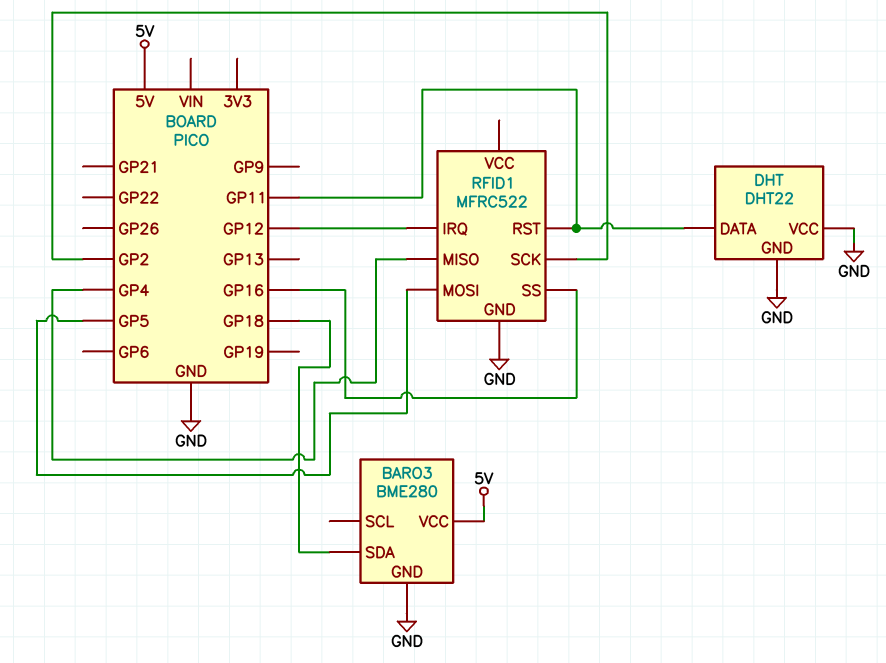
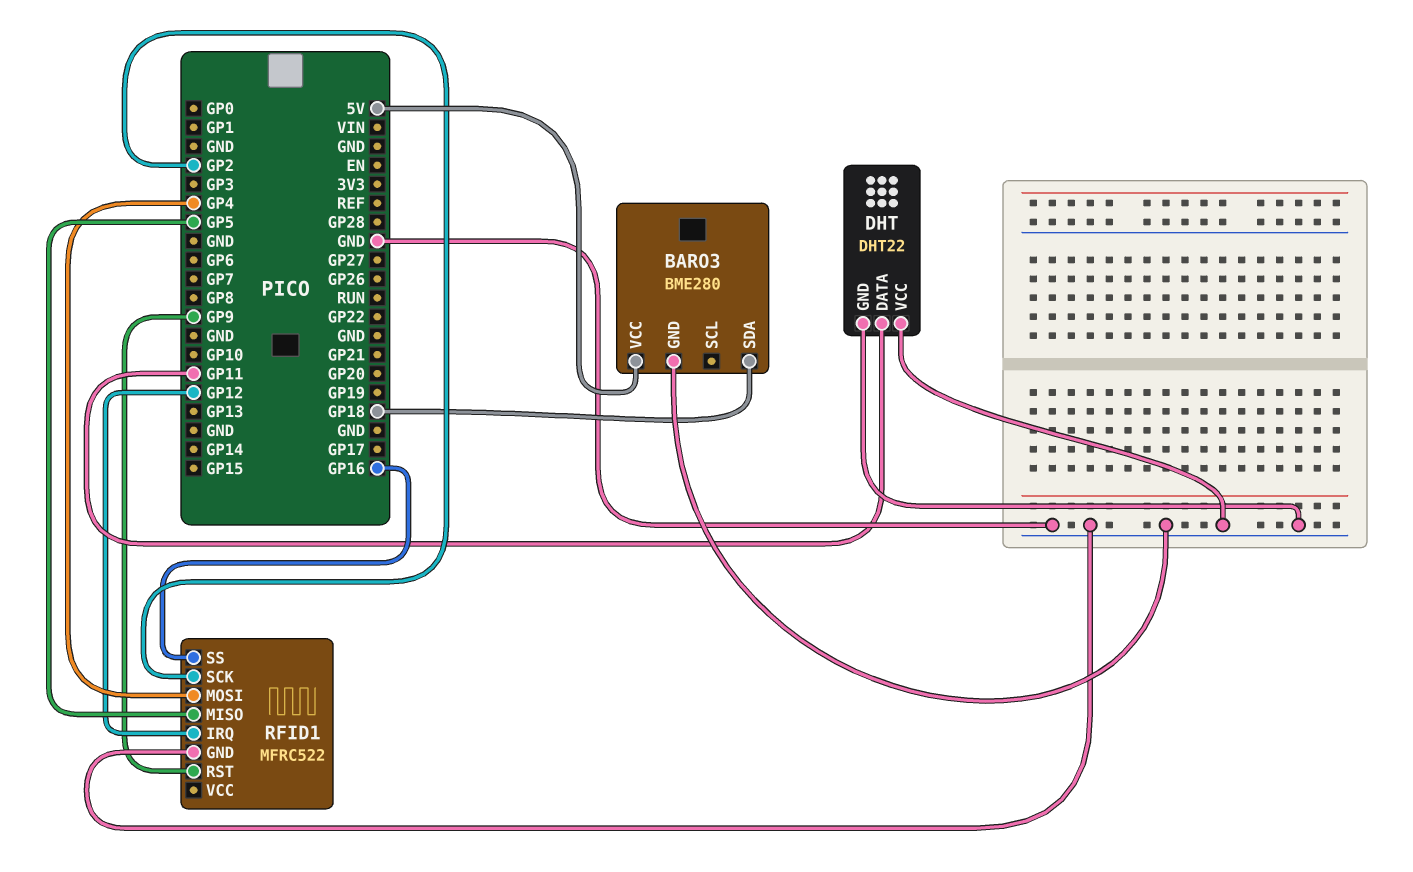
RFID1 pin MISO: GP4 -> GP5
RFID1 pin MOSI: GP5 -> GP4
RFID1 pin RST: GP11 -> GP9

